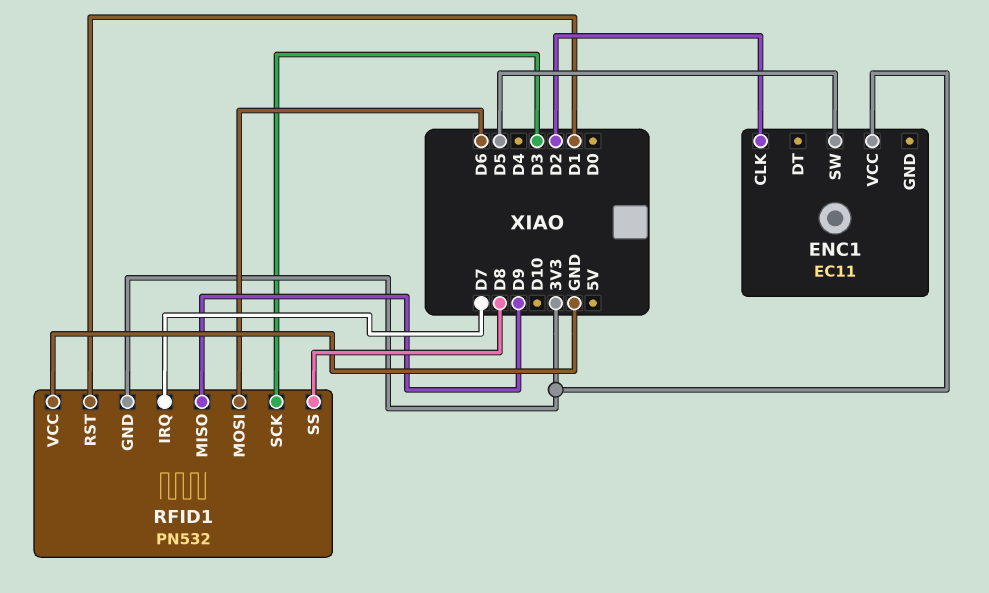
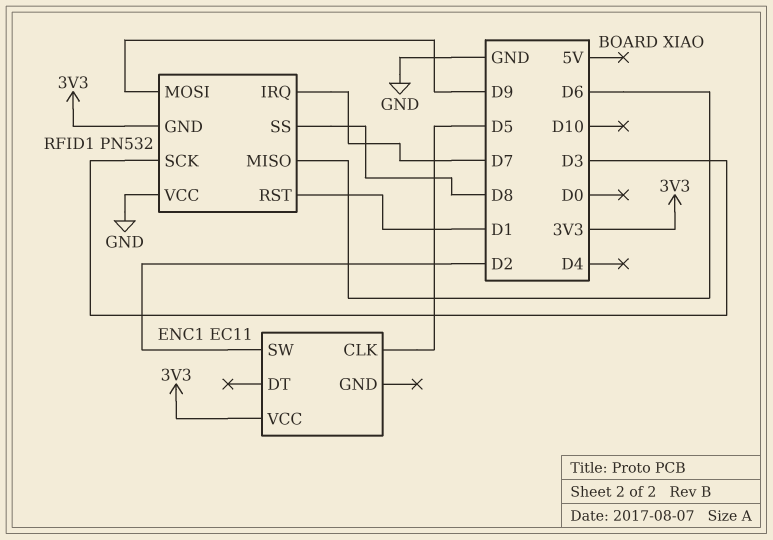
ENC1 pin CLK: D2 -> D5
ENC1 pin SW: D5 -> D2
RFID1 pin MISO: D9 -> D6
RFID1 pin MOSI: D6 -> D9

